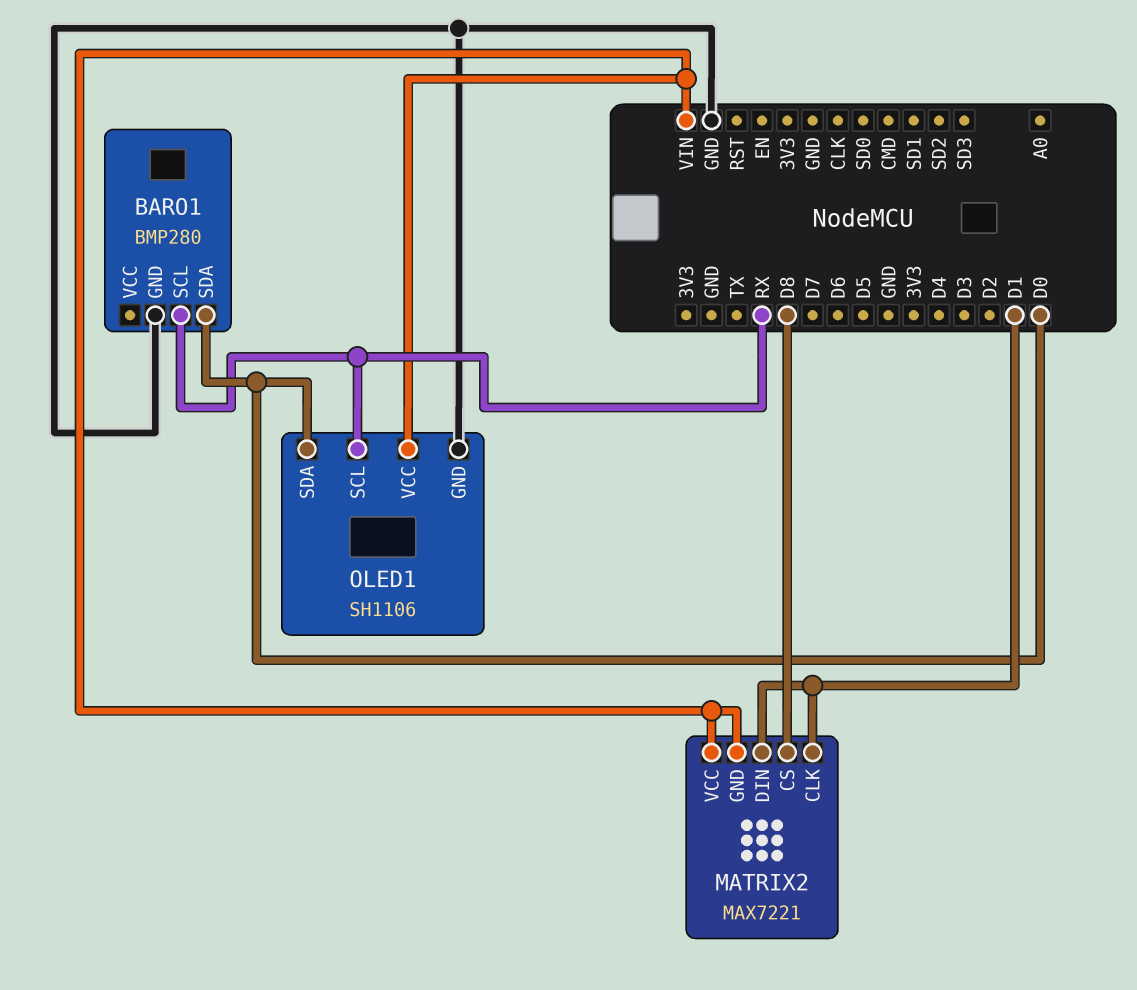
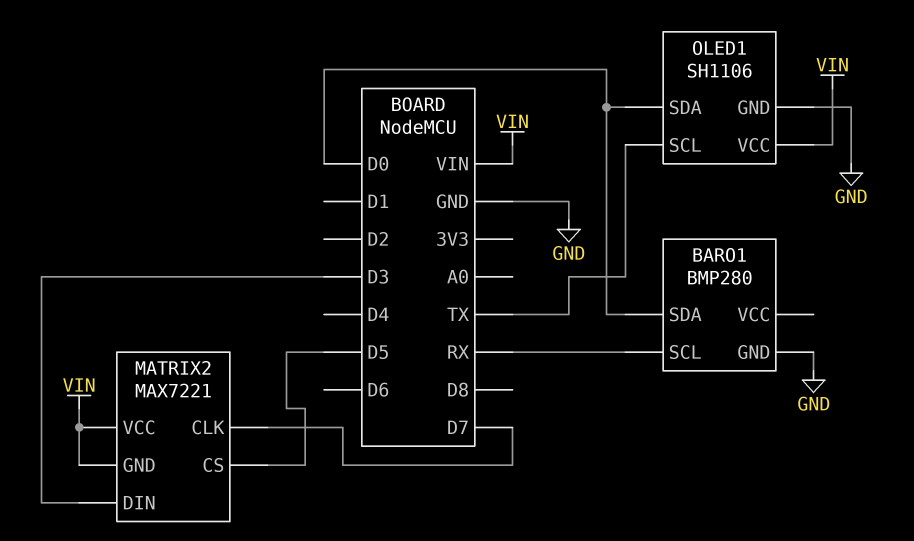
MATRIX2 pin CLK: D1 -> D7
MATRIX2 pin CS: D8 -> D5
MATRIX2 pin DIN: D1 -> D3
OLED1 pin SCL: RX -> TX

